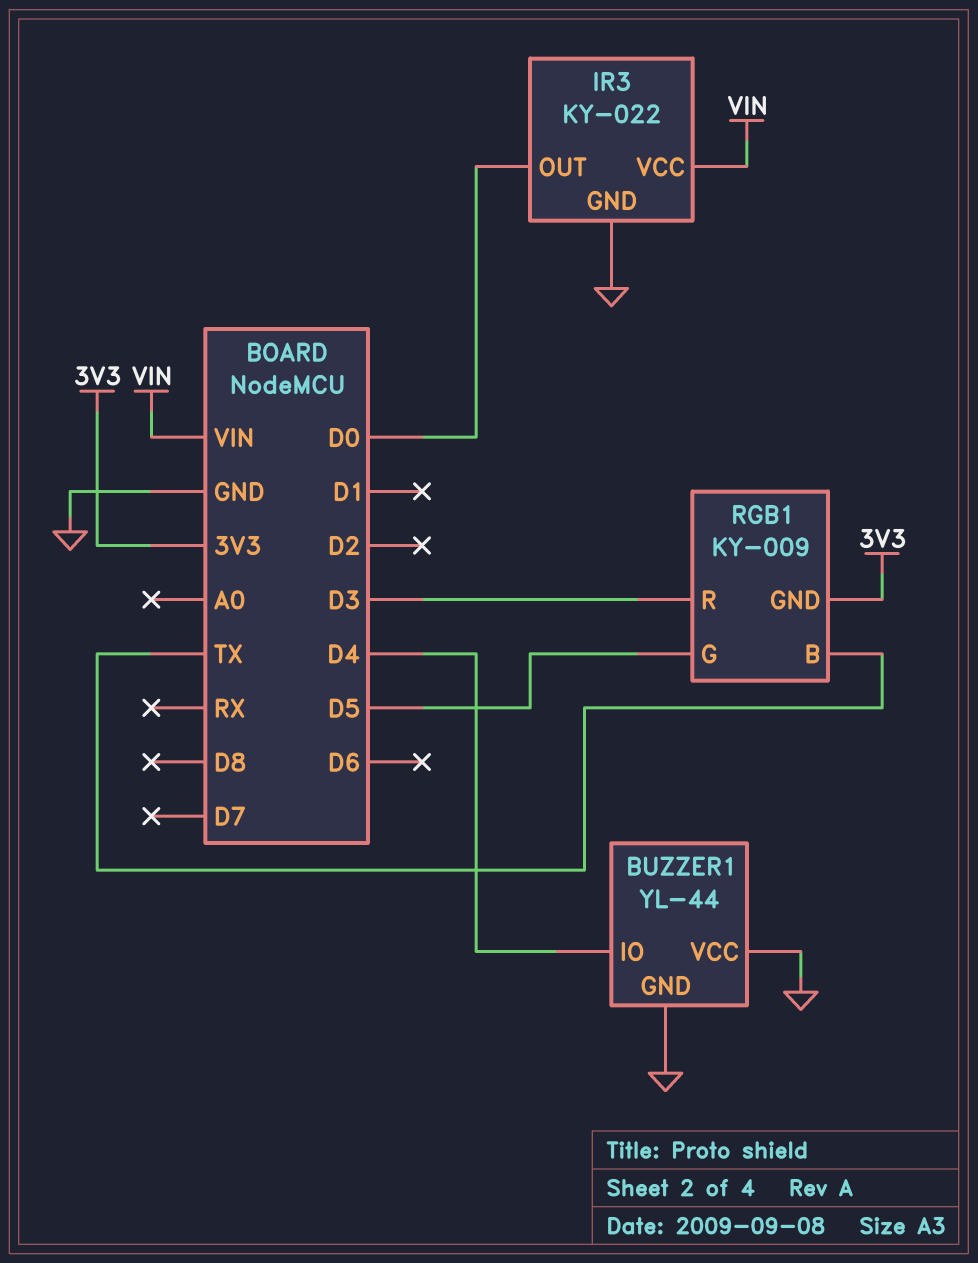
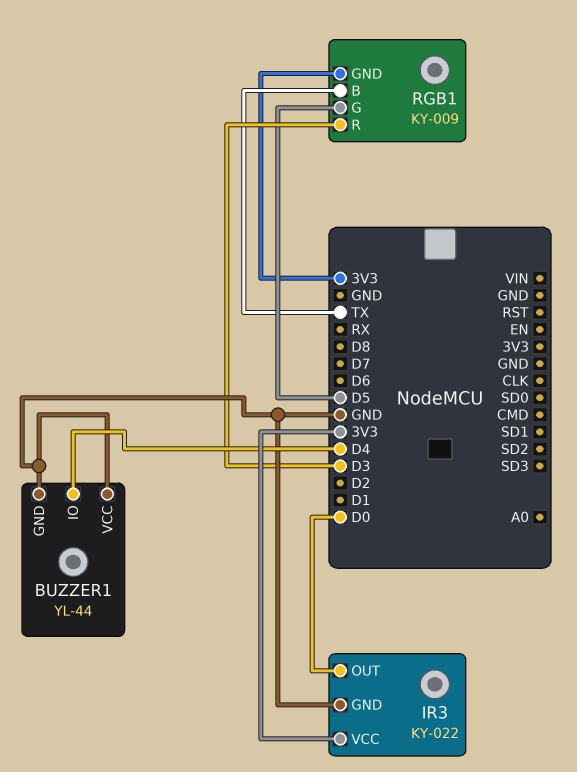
IR3 pin VCC: VIN -> 3V3

